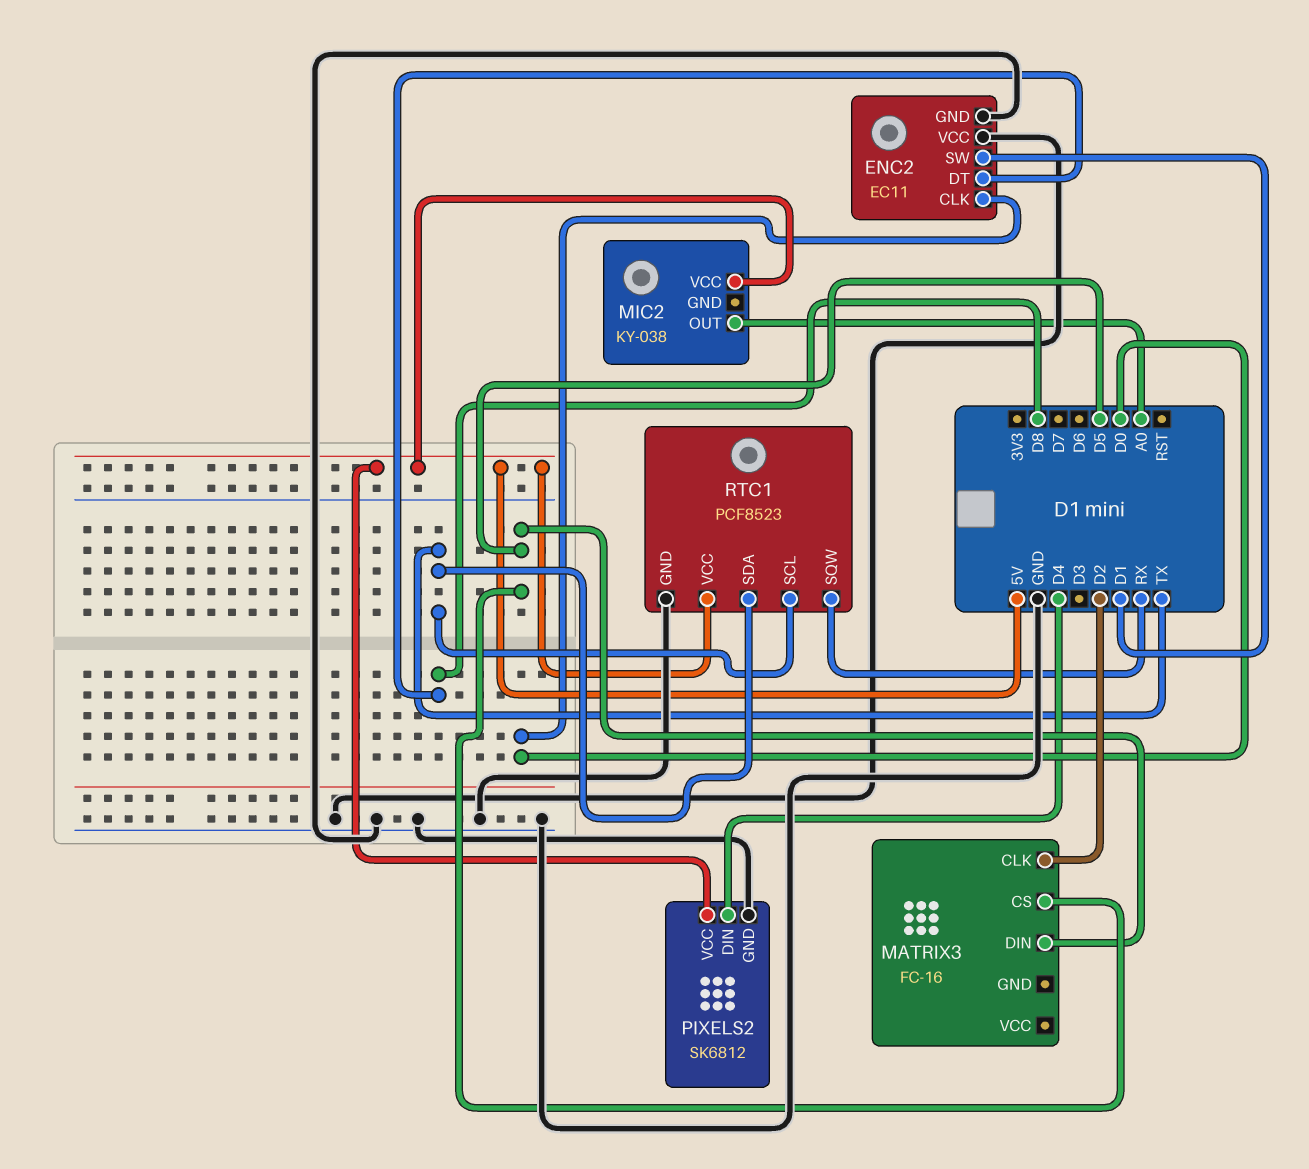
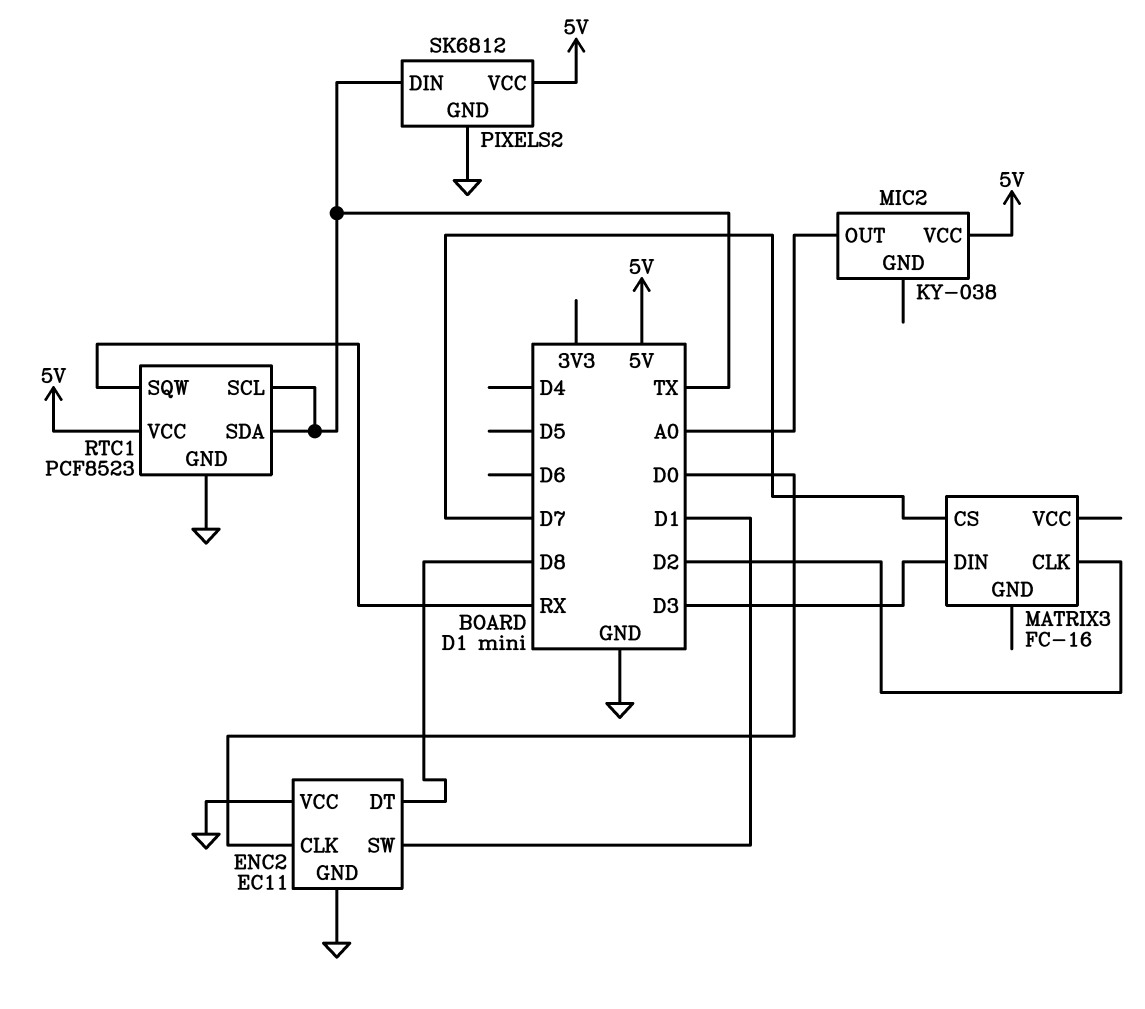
MATRIX3 pin CS: D5 -> D7
MATRIX3 pin DIN: D5 -> D3
PIXELS2 pin DIN: D4 -> TX

